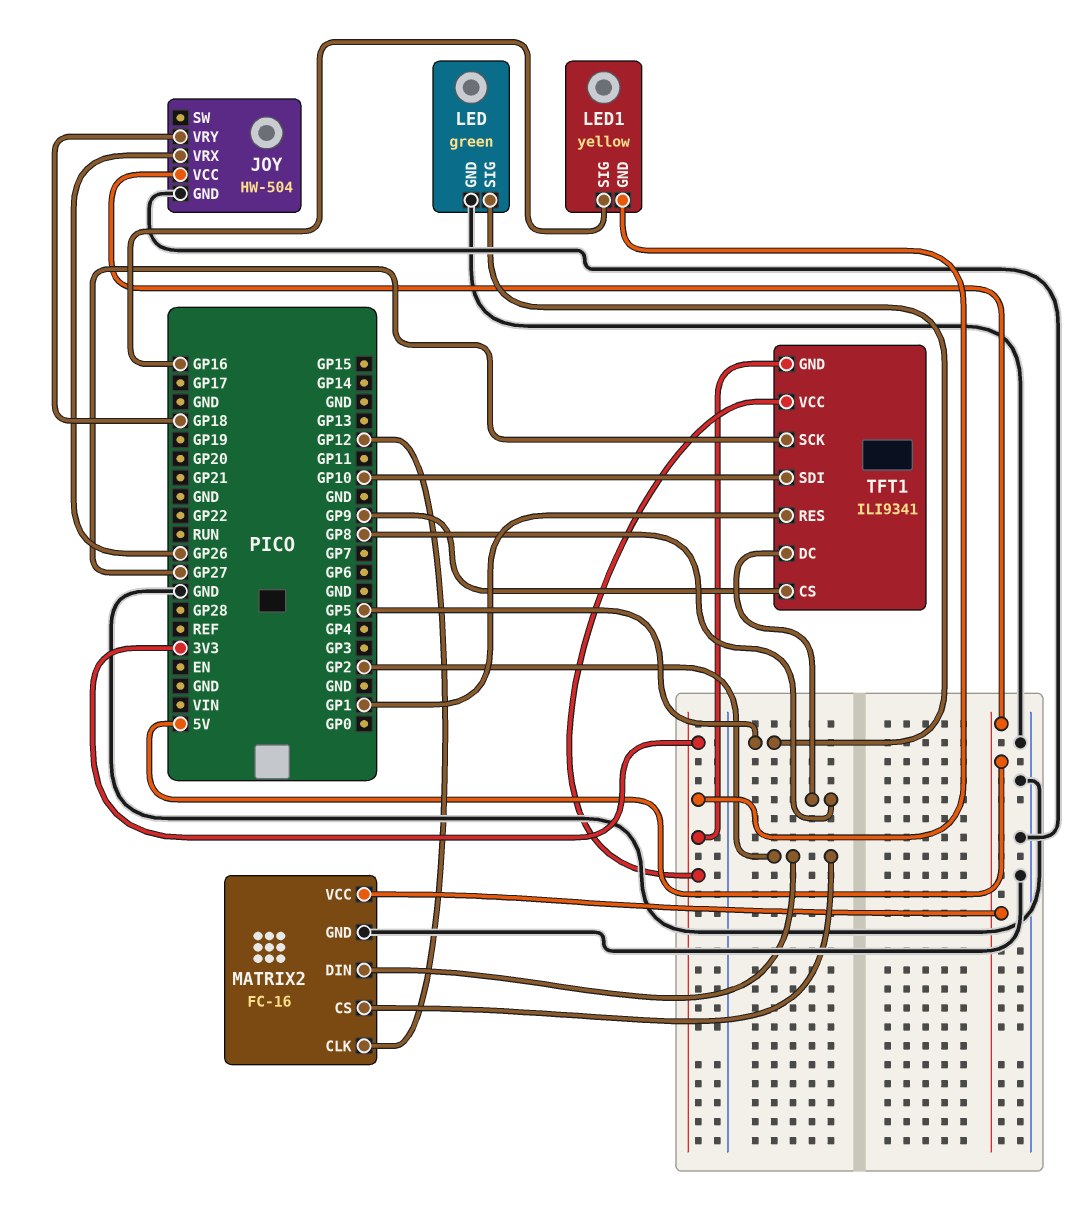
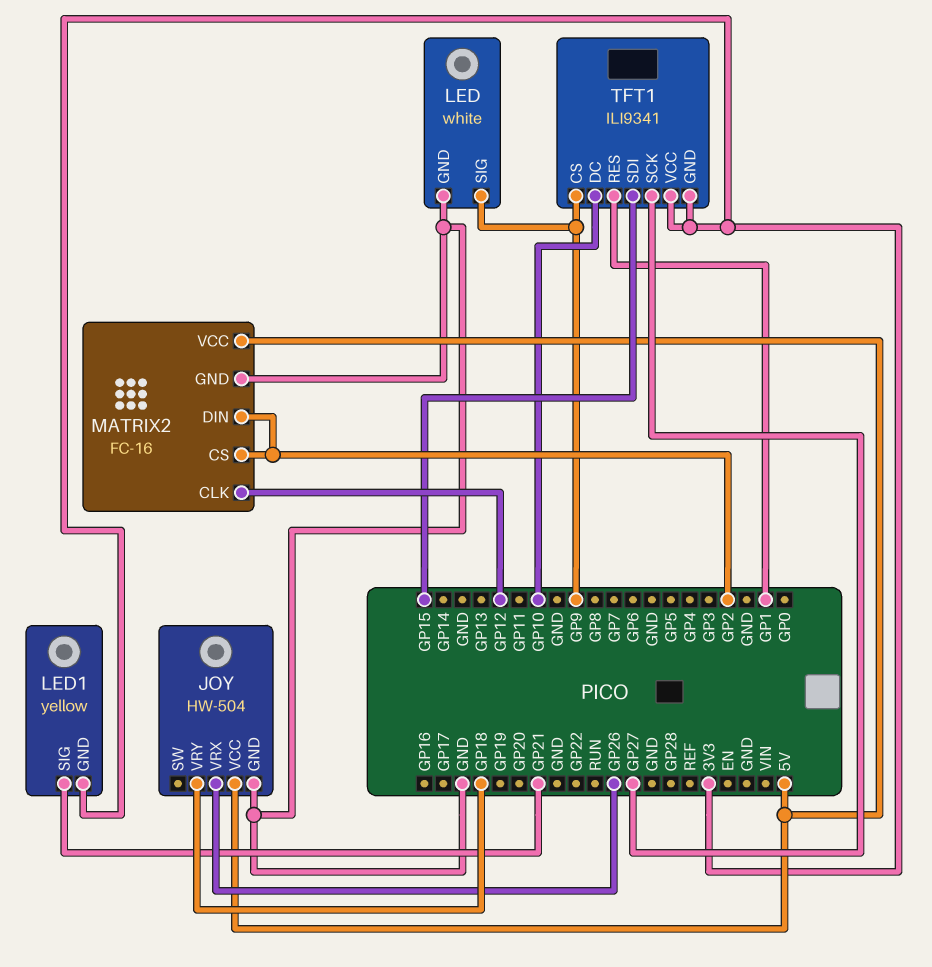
LED: green -> white
LED pin SIG: GP5 -> GP9
LED1 pin SIG: GP16 -> GP21
TFT1 pin DC: GP8 -> GP10
TFT1 pin SDI: GP10 -> GP15

